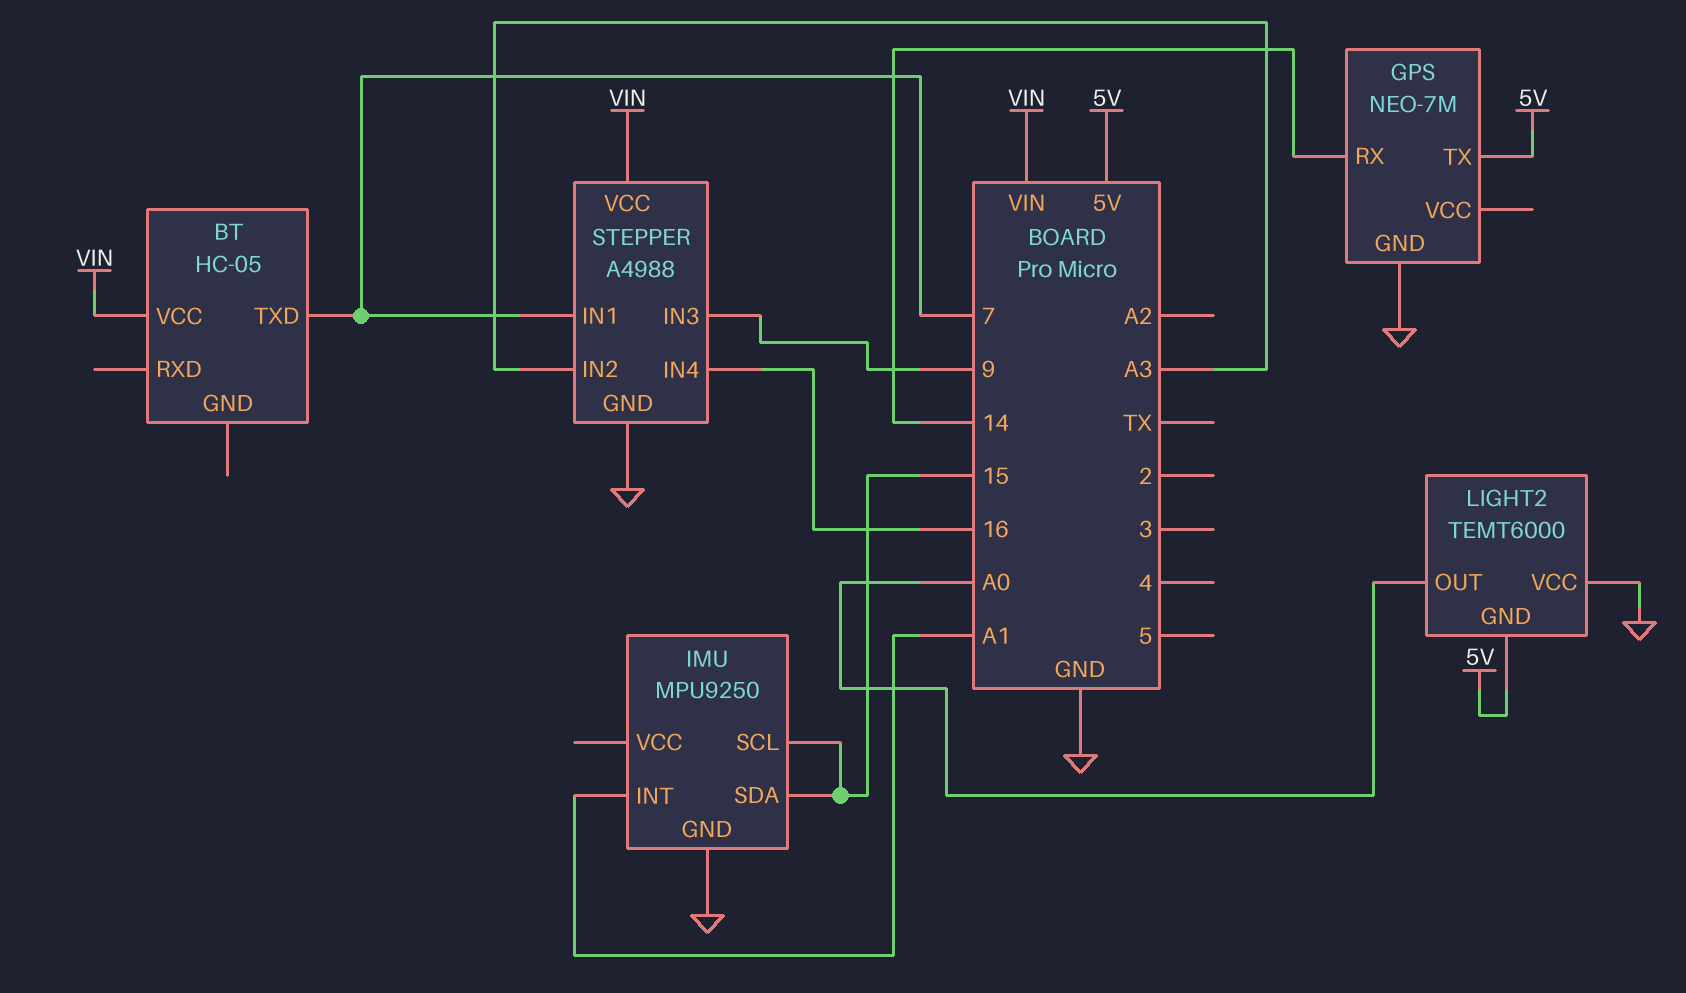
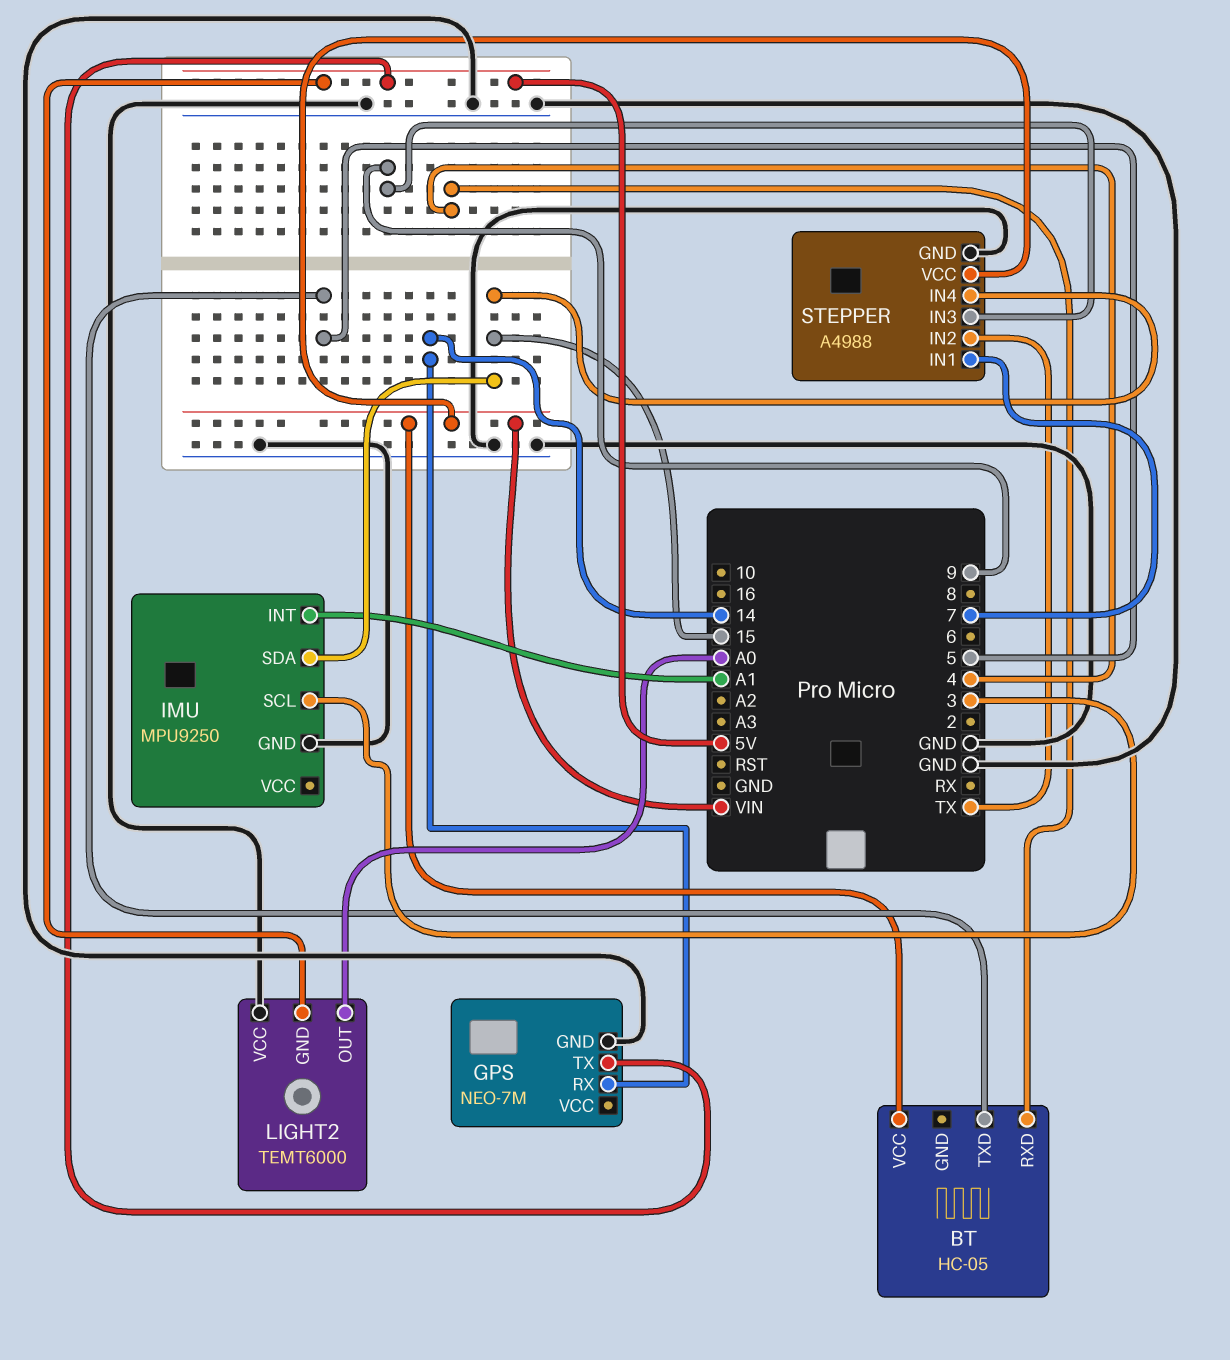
BT pin RXD: none -> 4
BT pin TXD: 7 -> 5
IMU pin SCL: 15 -> 3
STEPPER pin IN2: A3 -> TX
STEPPER pin IN4: 16 -> 15

